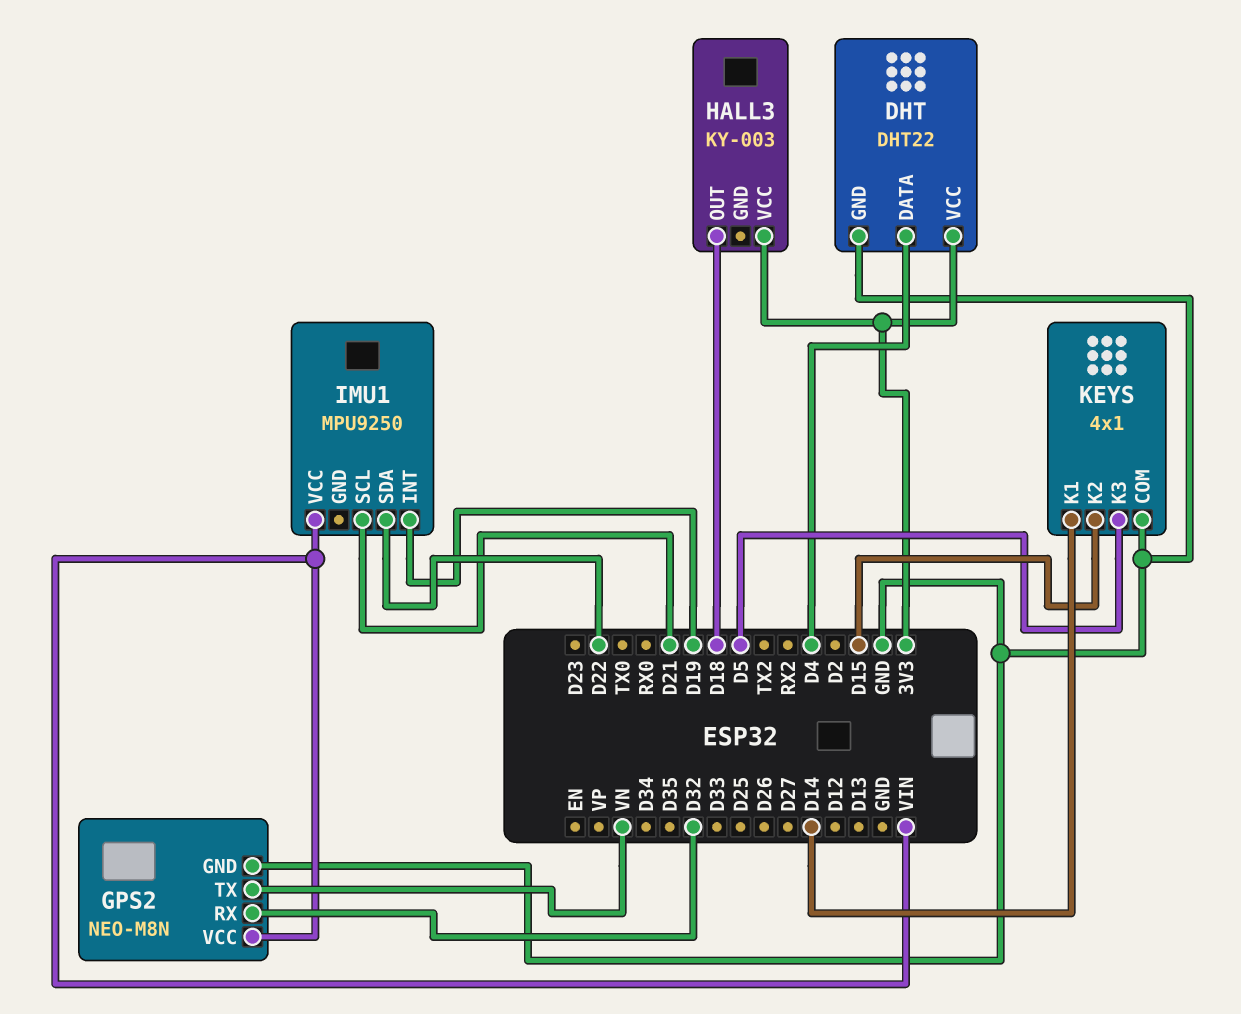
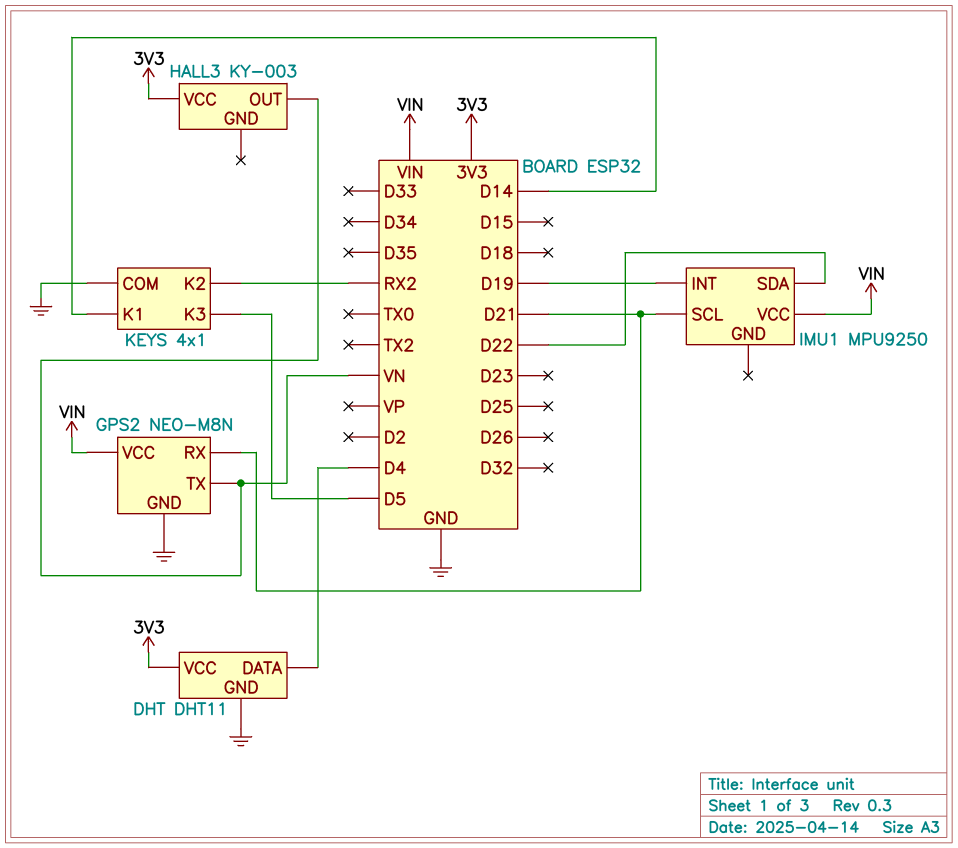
DHT: DHT22 -> DHT11
GPS2 pin RX: D32 -> D21
HALL3 pin OUT: D18 -> VN
KEYS pin K2: D15 -> RX2

